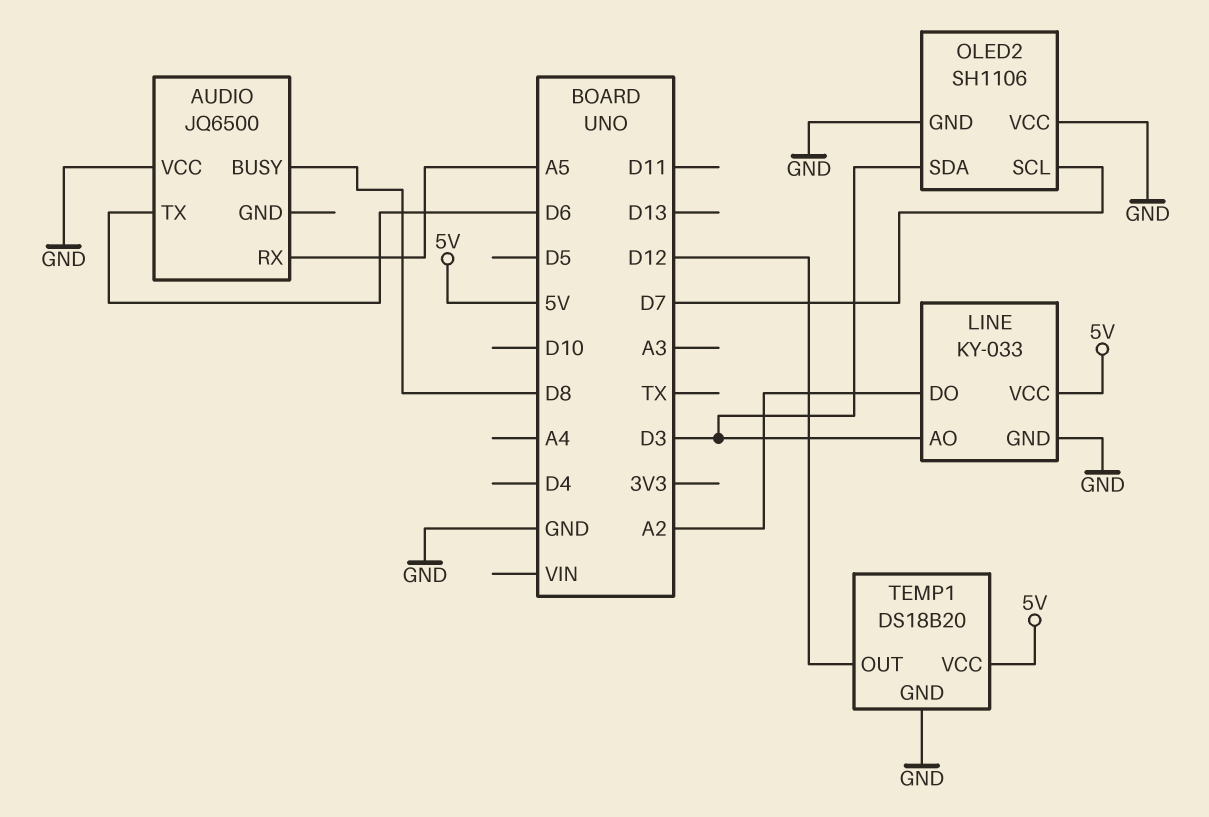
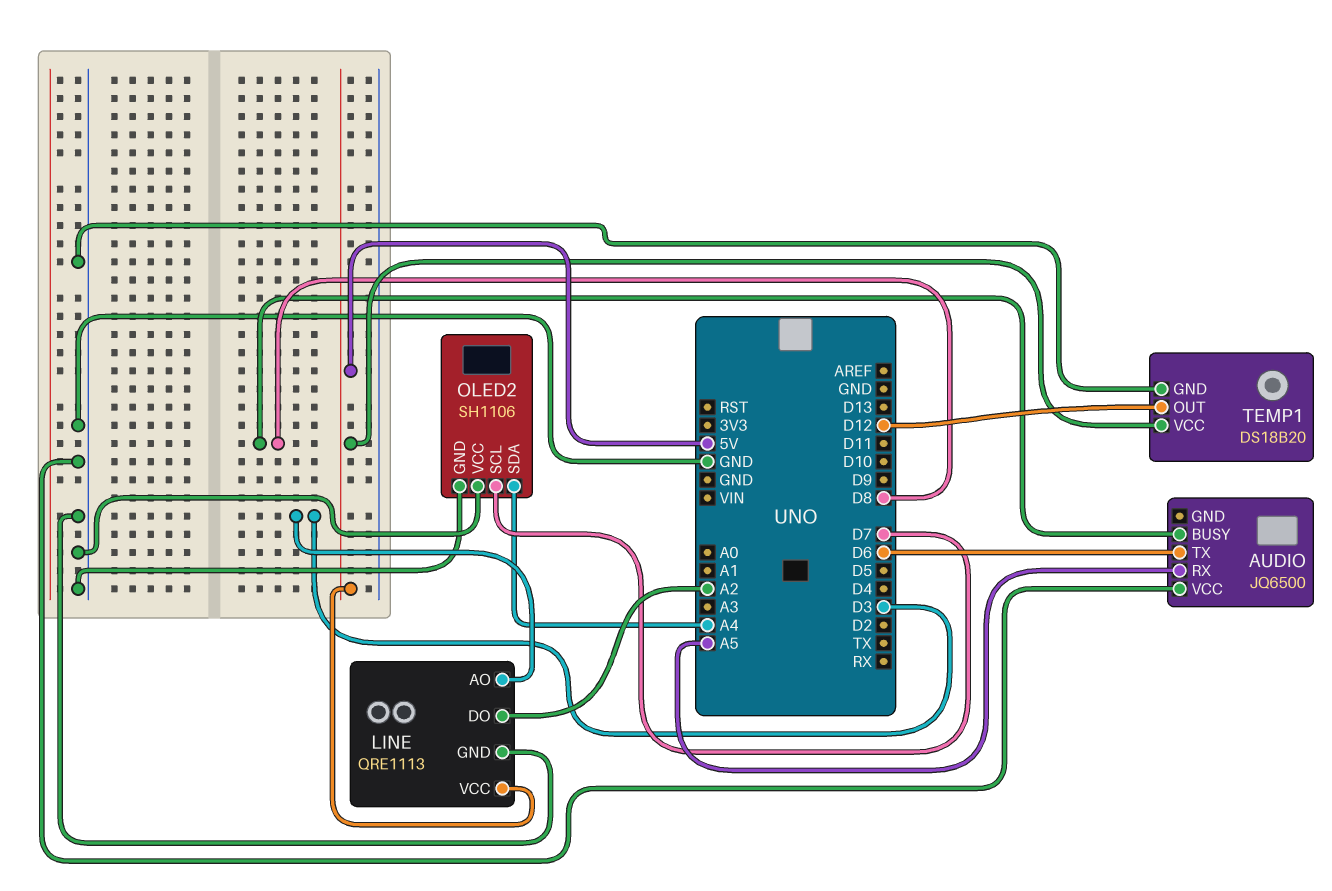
LINE: KY-033 -> QRE1113
OLED2 pin SDA: D3 -> A4

